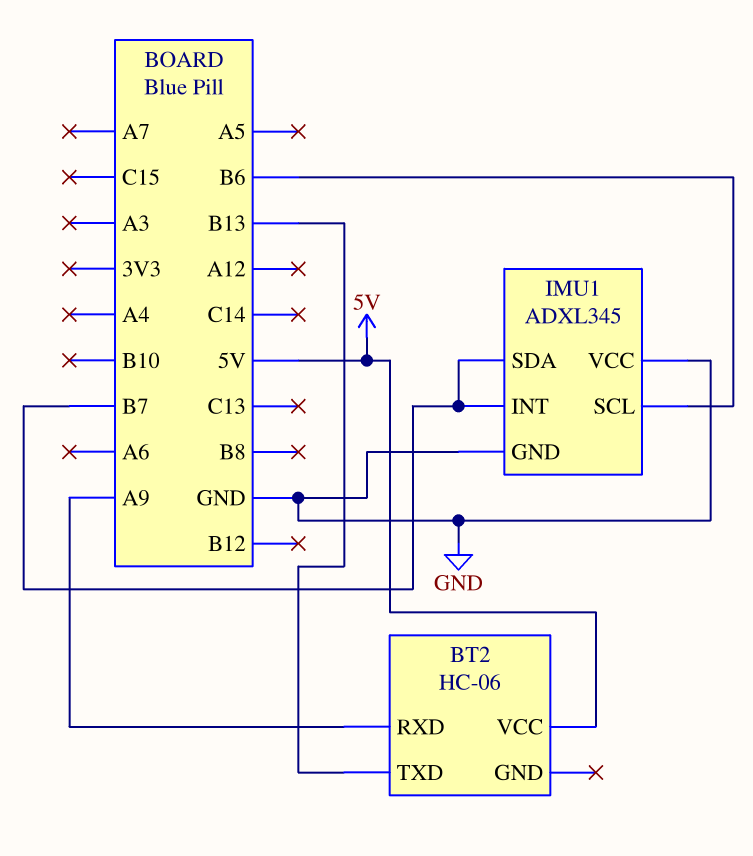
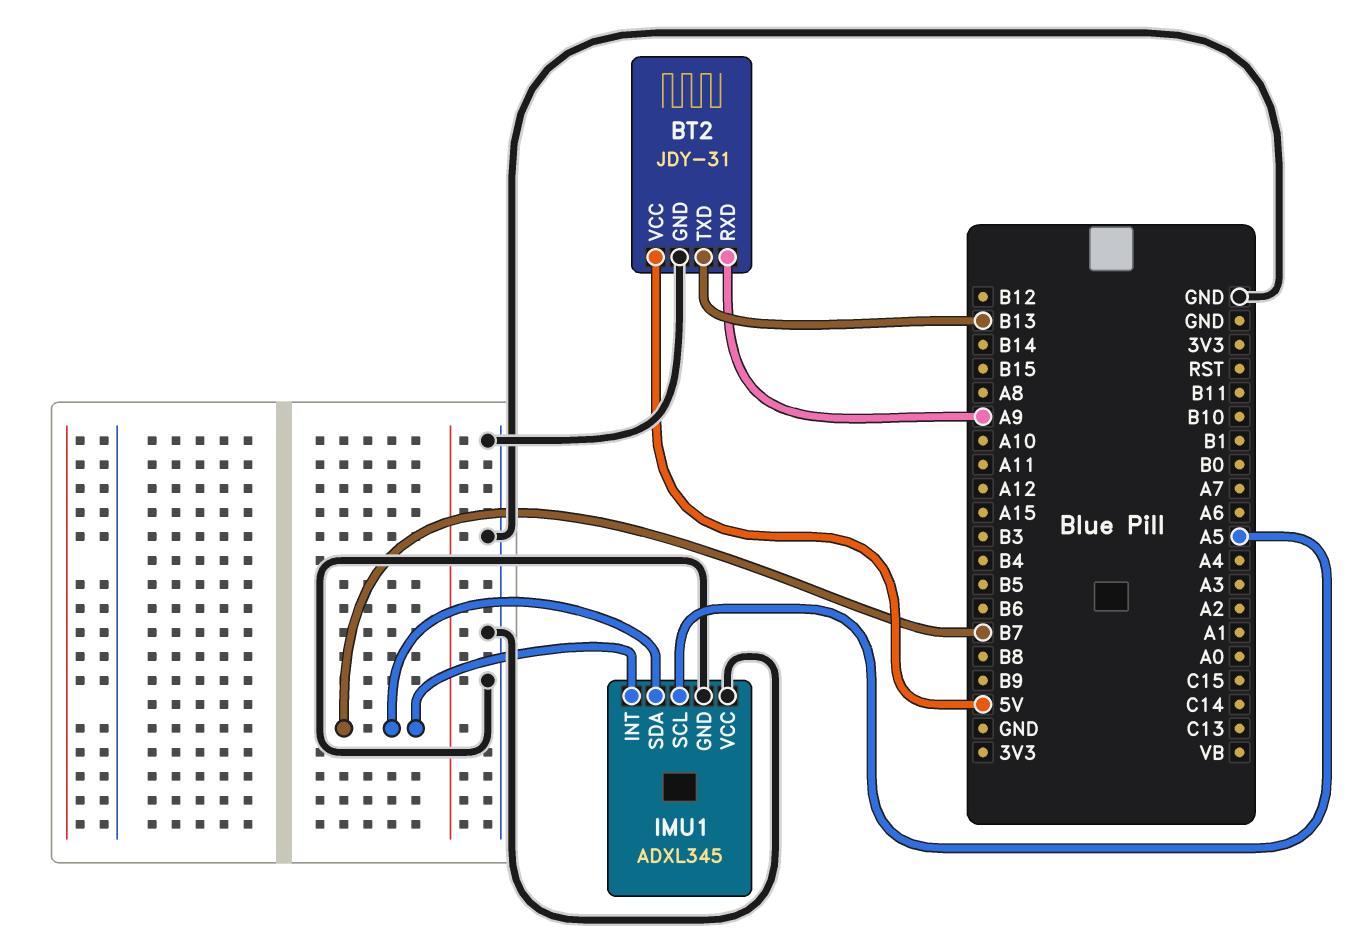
BT2: HC-06 -> JDY-31
BT2 pin GND: none -> GND
IMU1 pin SCL: B6 -> A5

